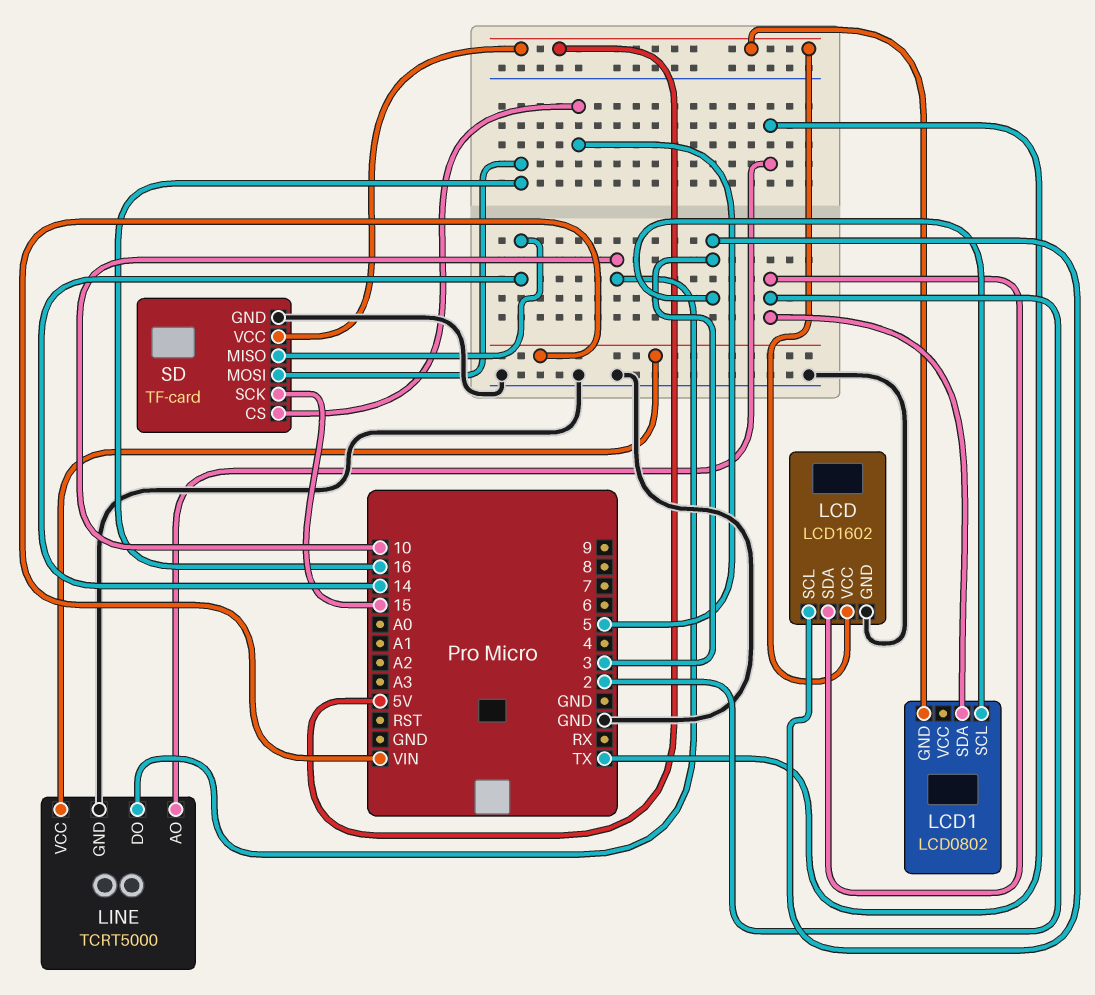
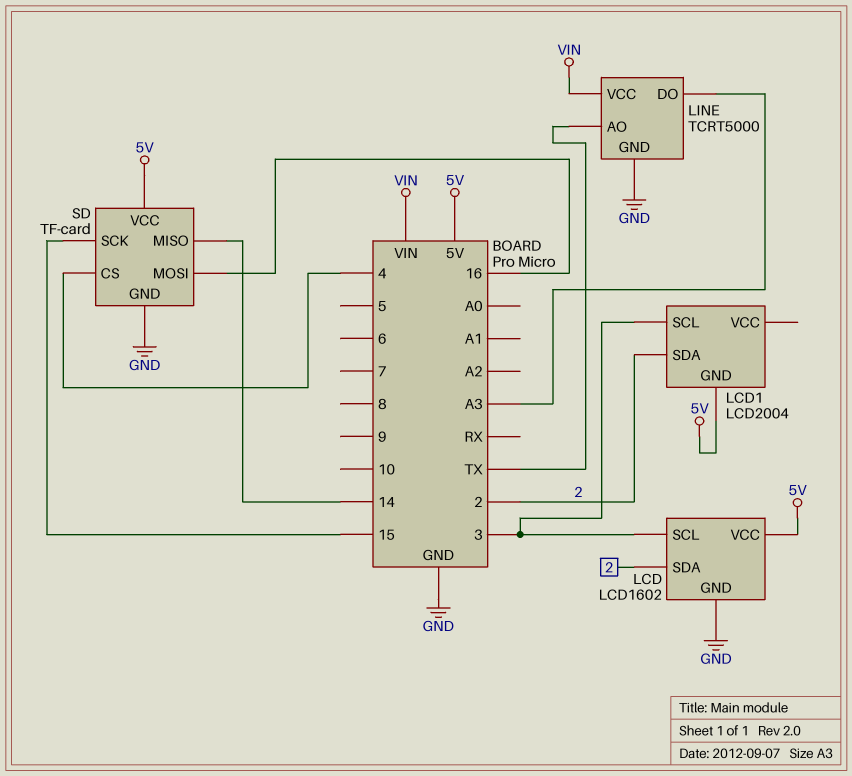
LCD1: LCD0802 -> LCD2004
LINE pin DO: 10 -> A3
SD pin CS: 5 -> 4

